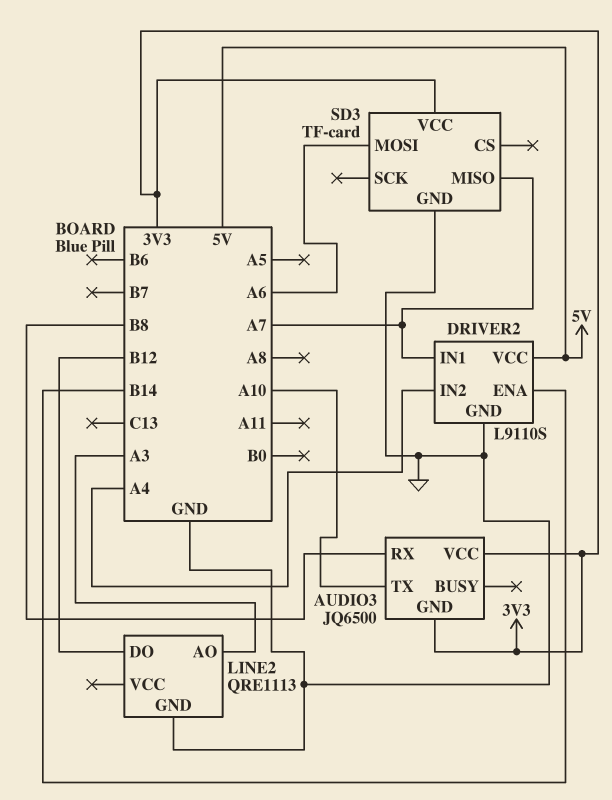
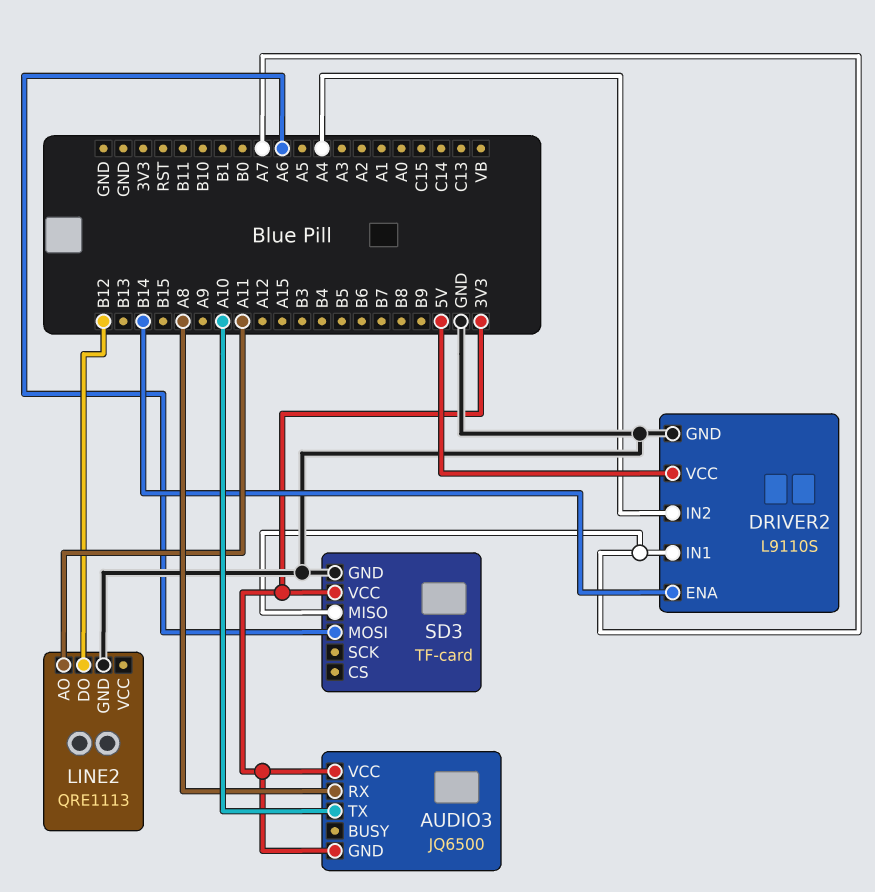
AUDIO3 pin RX: B8 -> A8
LINE2 pin AO: A3 -> A11

